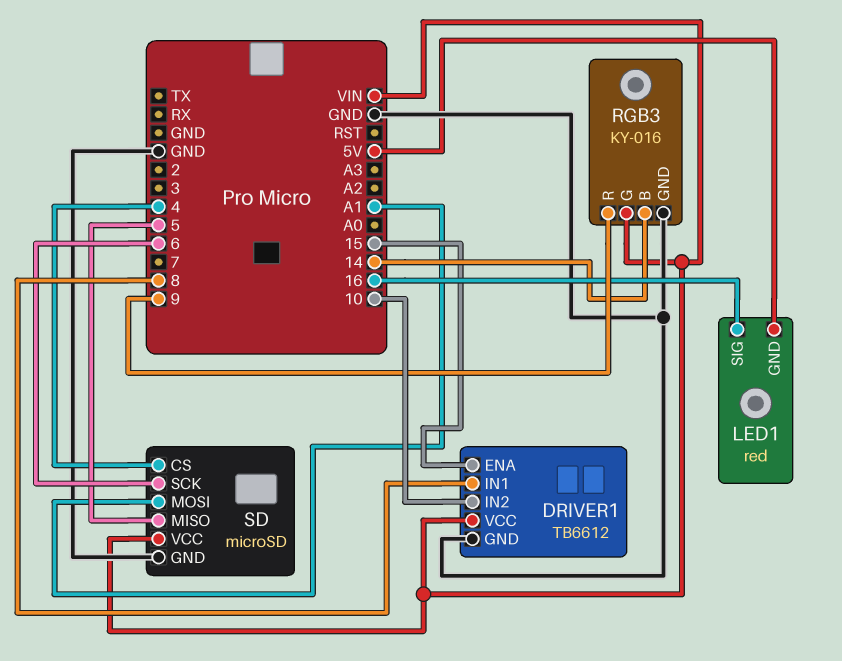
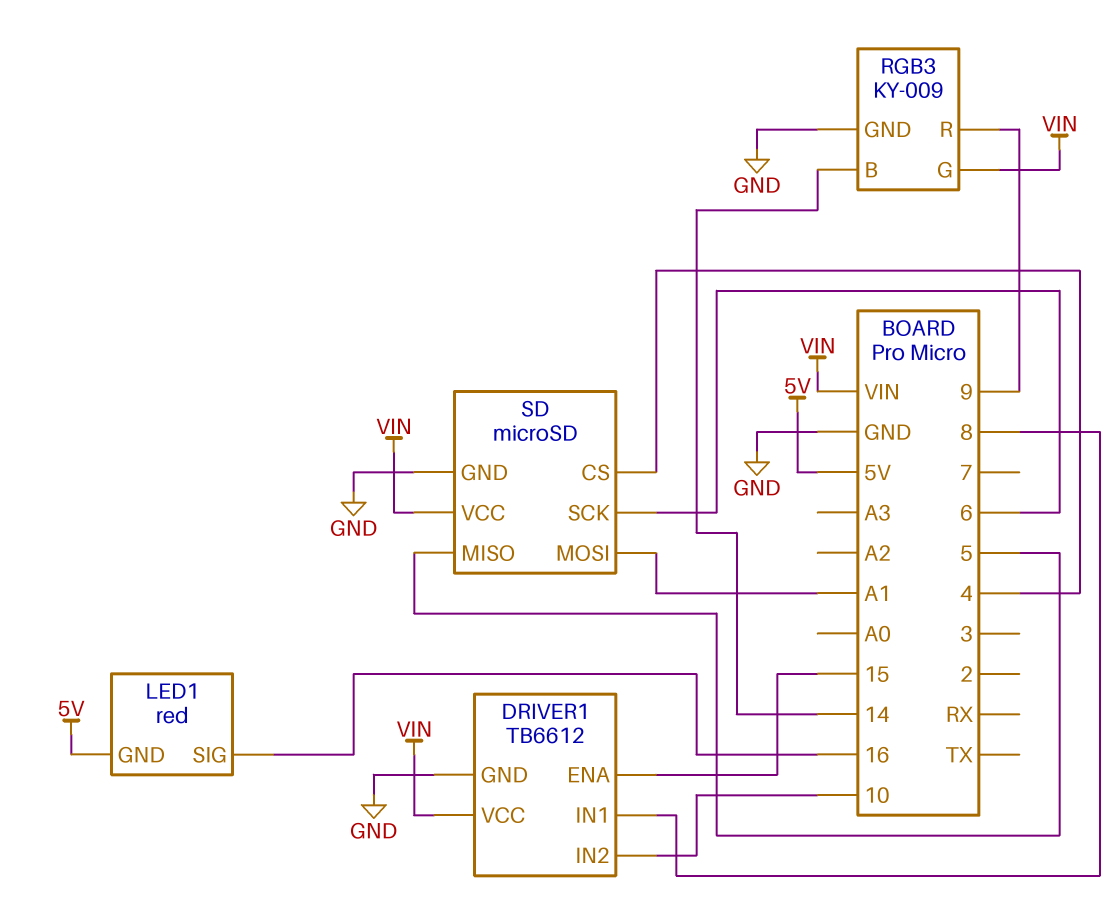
RGB3: KY-016 -> KY-009

